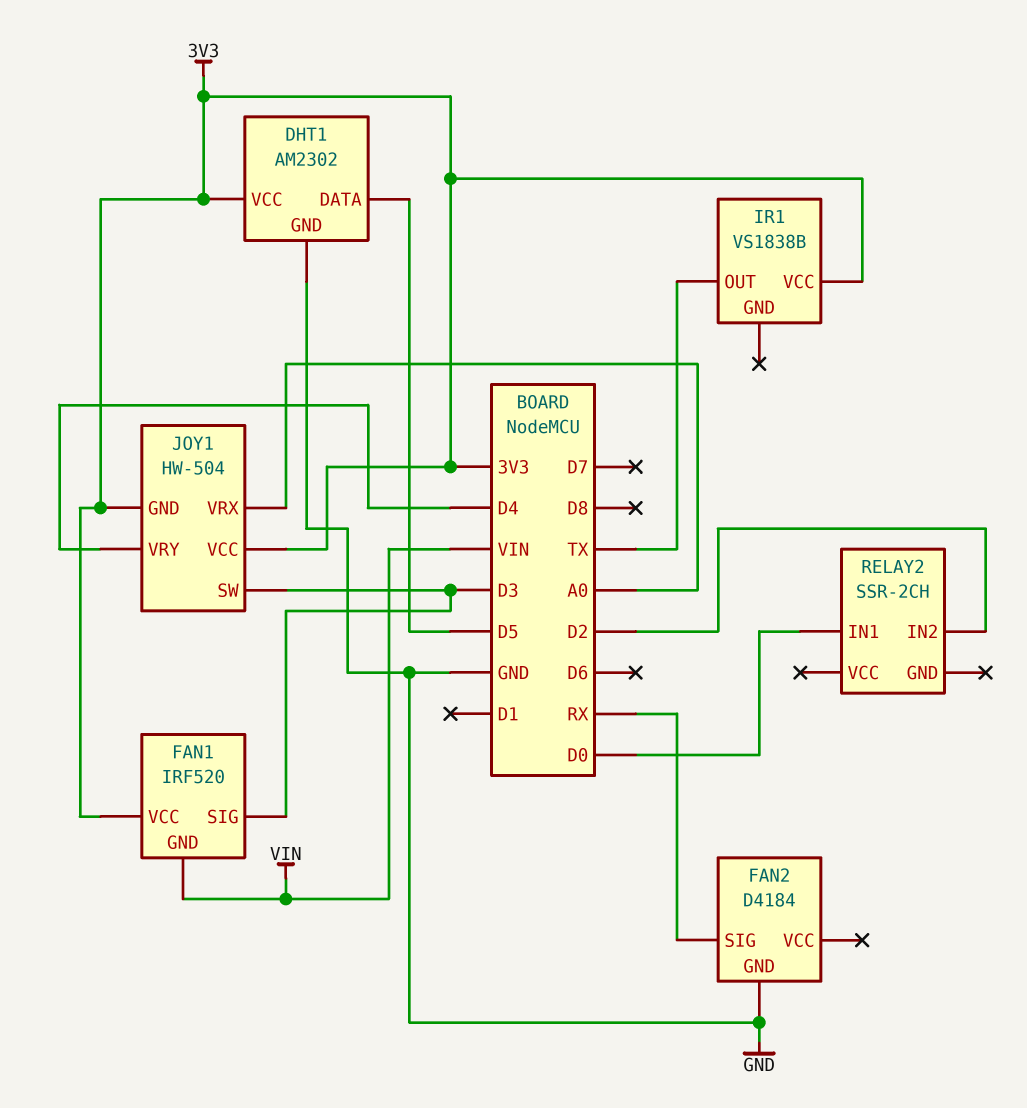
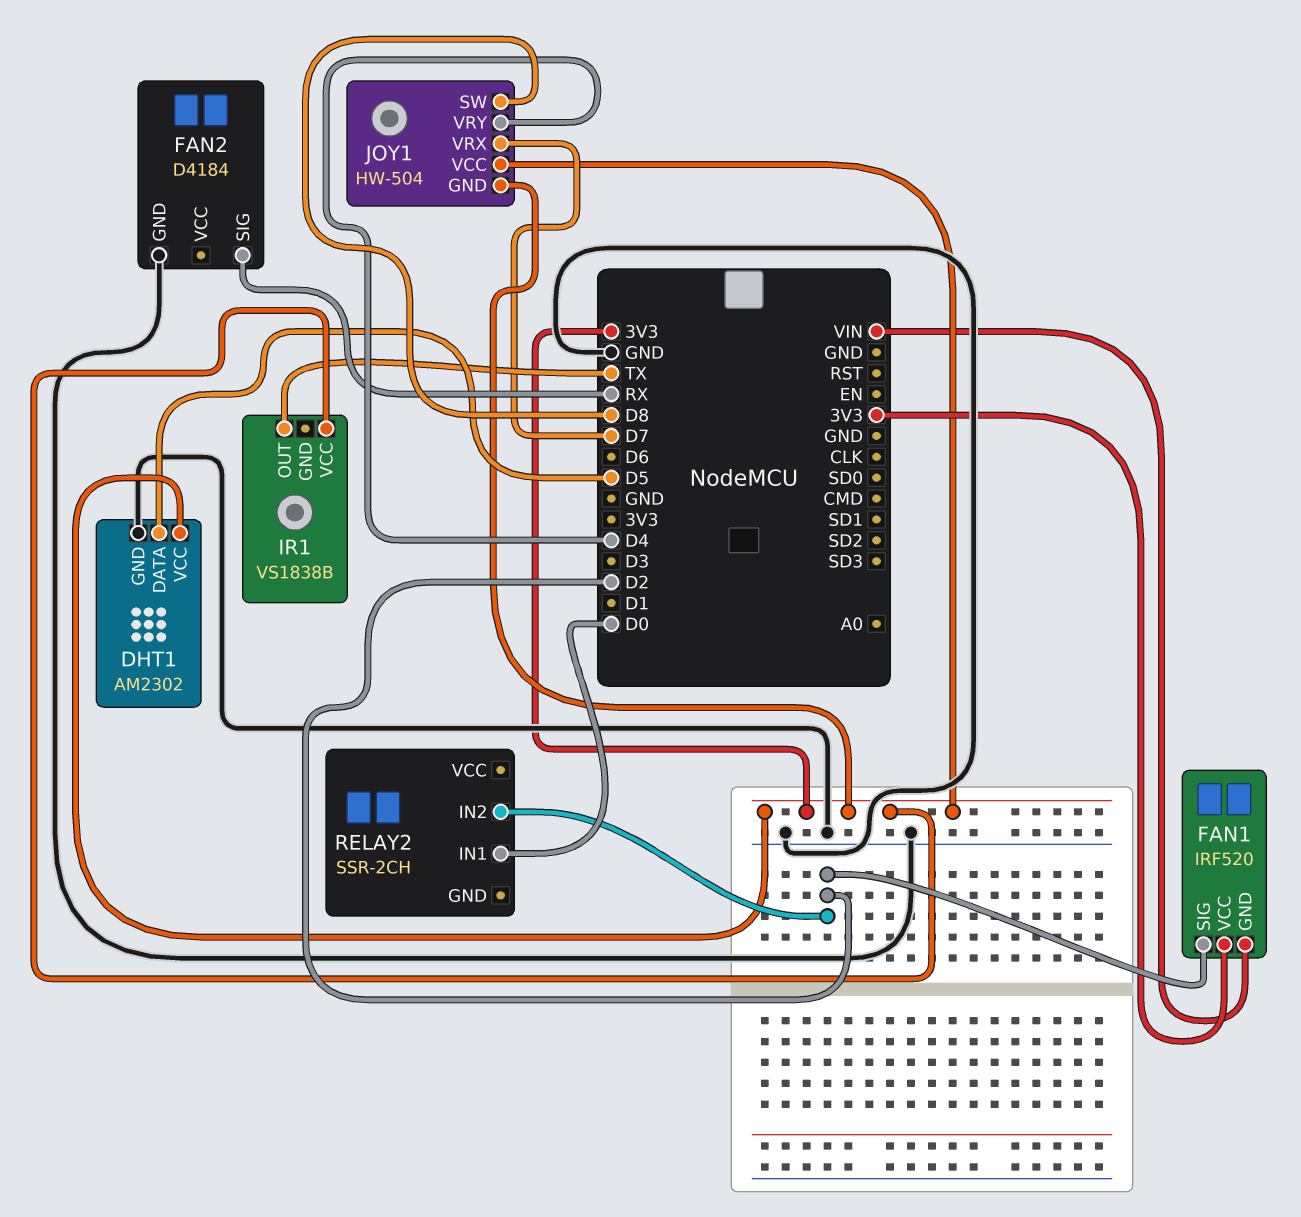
FAN1 pin SIG: D3 -> D2
JOY1 pin SW: D3 -> D8
JOY1 pin VRX: A0 -> D7

